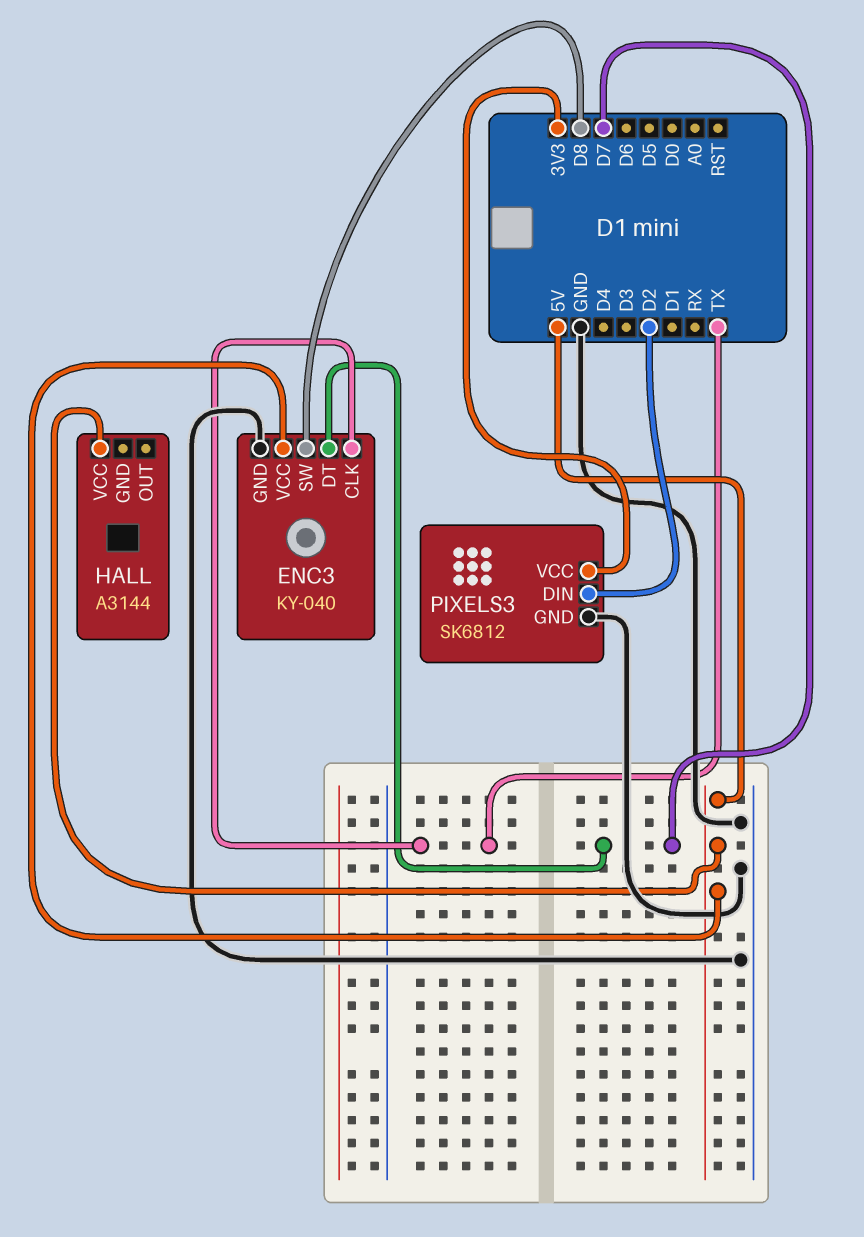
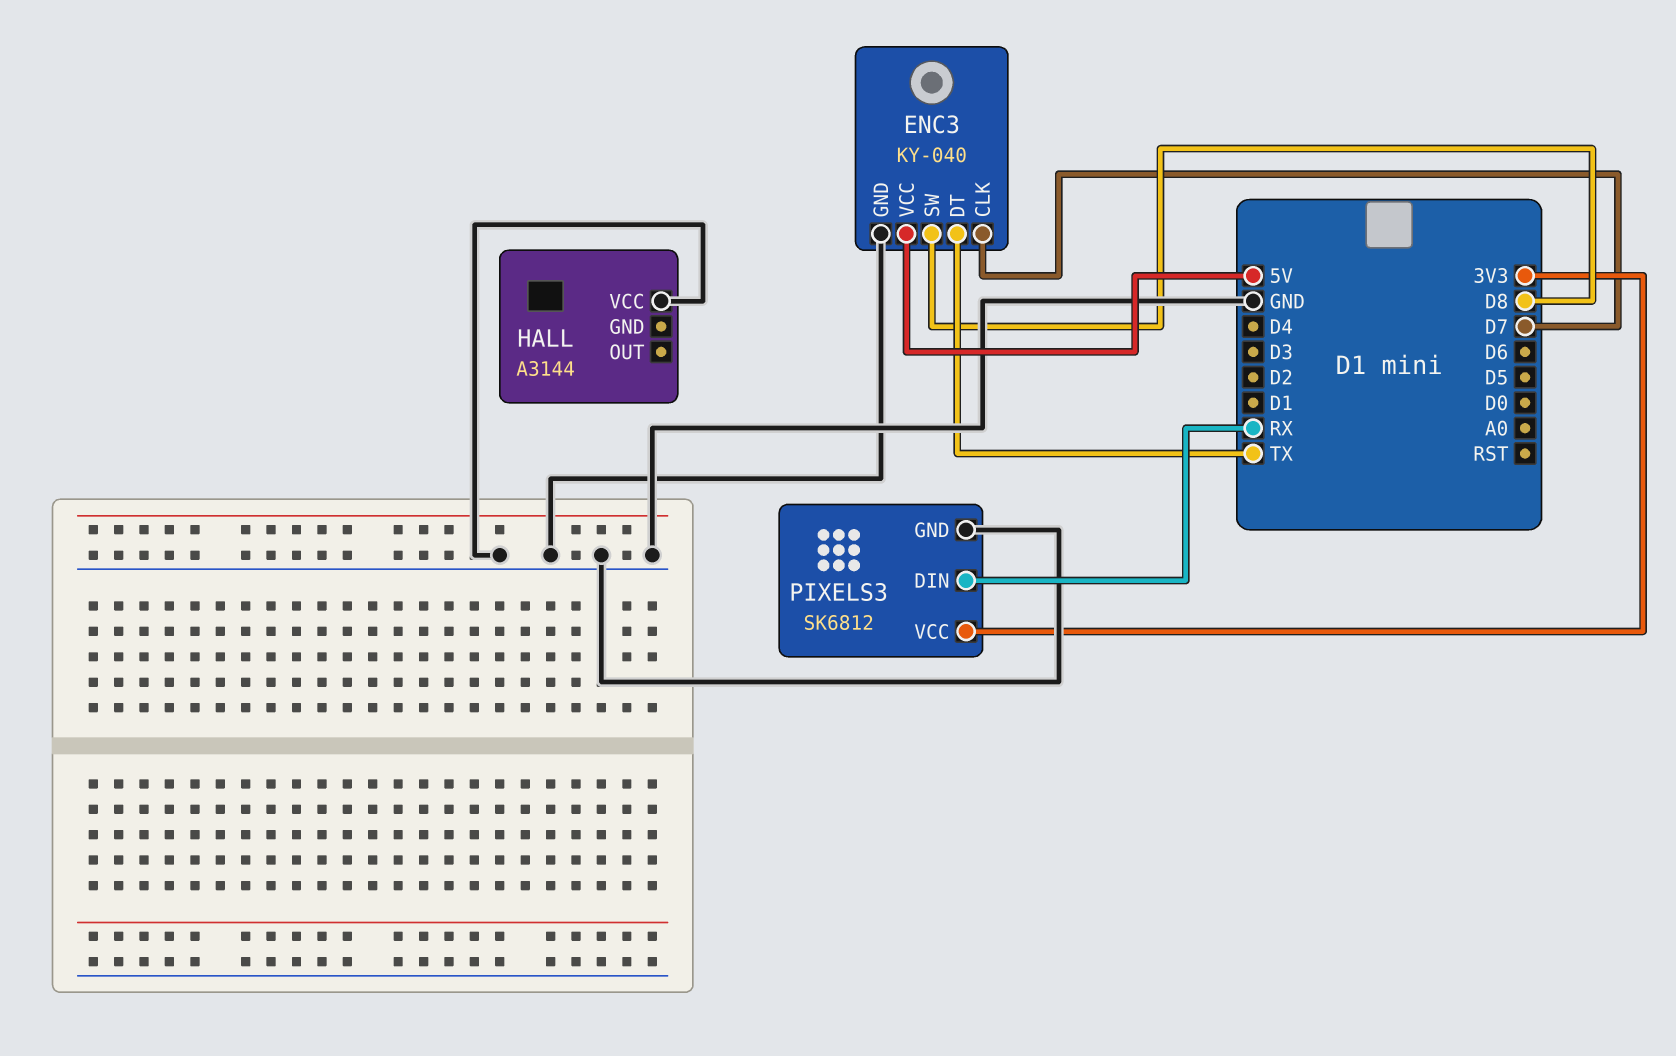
ENC3 pin CLK: TX -> D7
ENC3 pin DT: D7 -> TX
HALL pin VCC: 5V -> GND
PIXELS3 pin DIN: D2 -> RX

